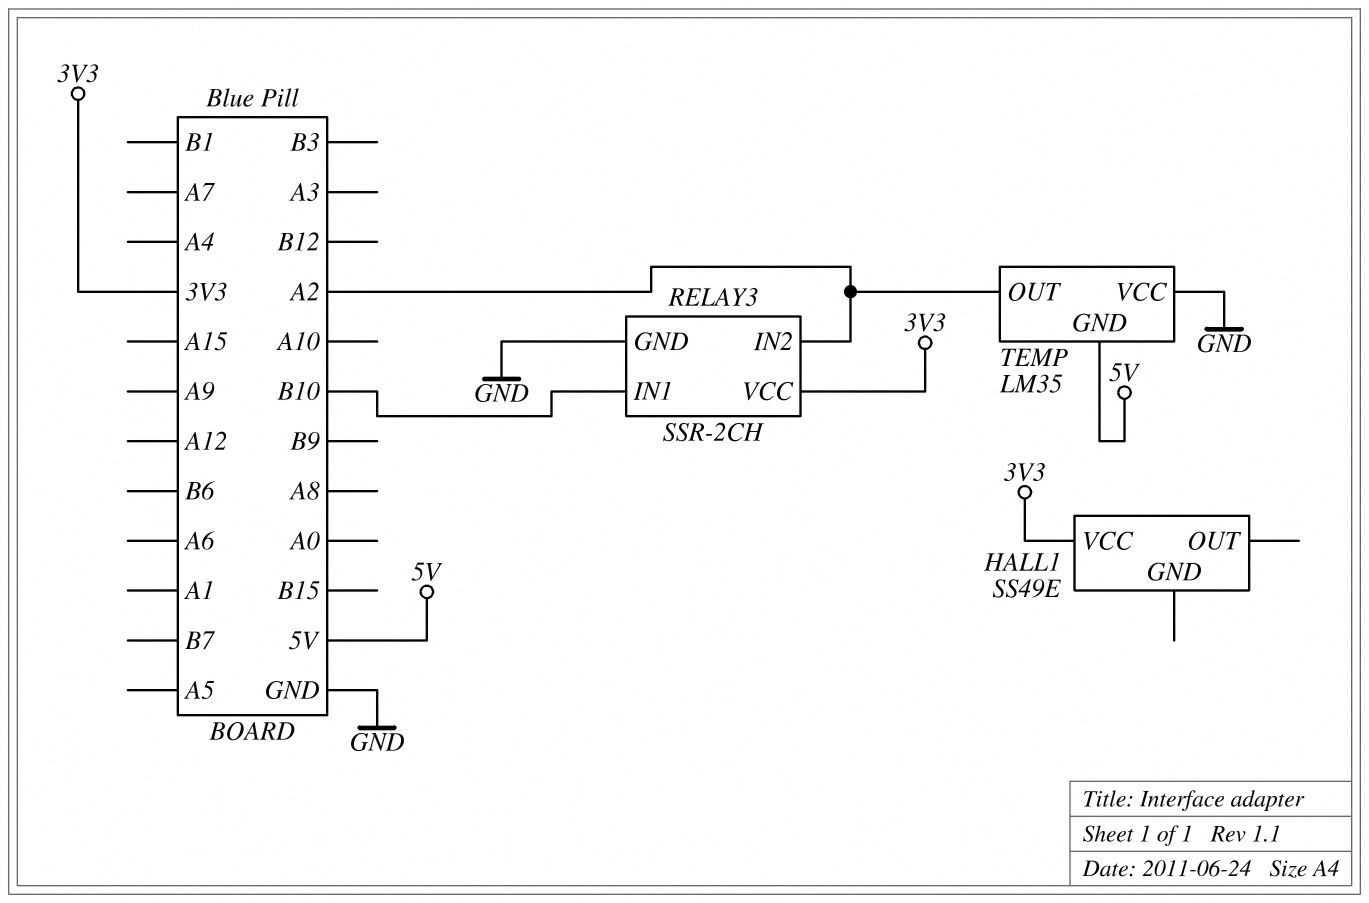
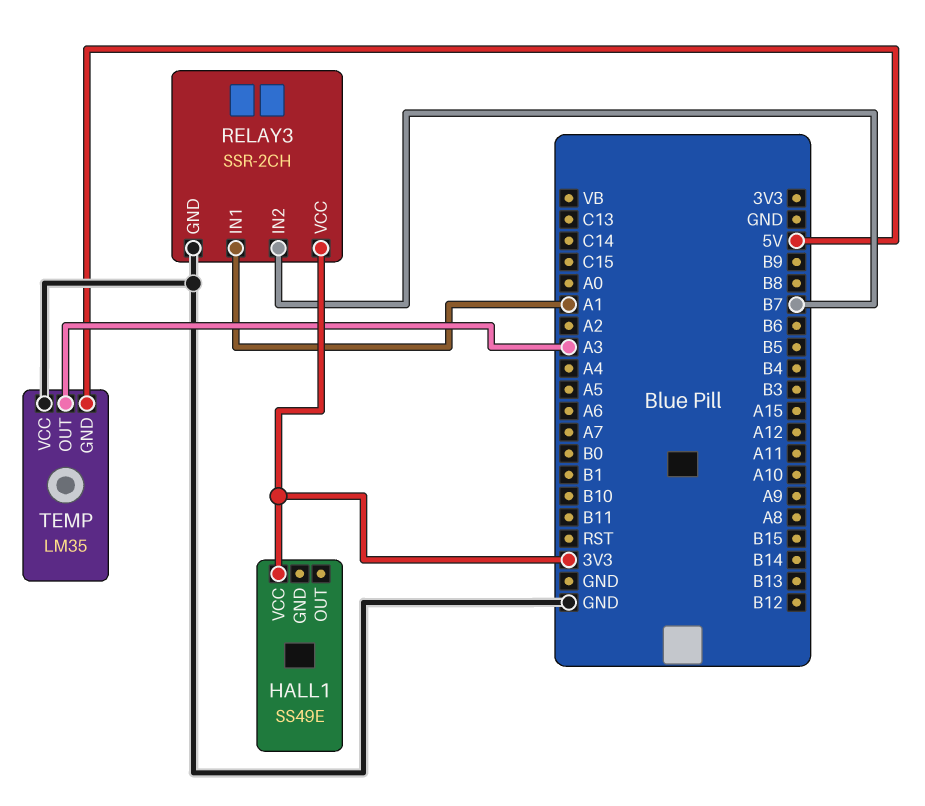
RELAY3 pin IN1: B10 -> A1
RELAY3 pin IN2: A2 -> B7
TEMP pin OUT: A2 -> A3

